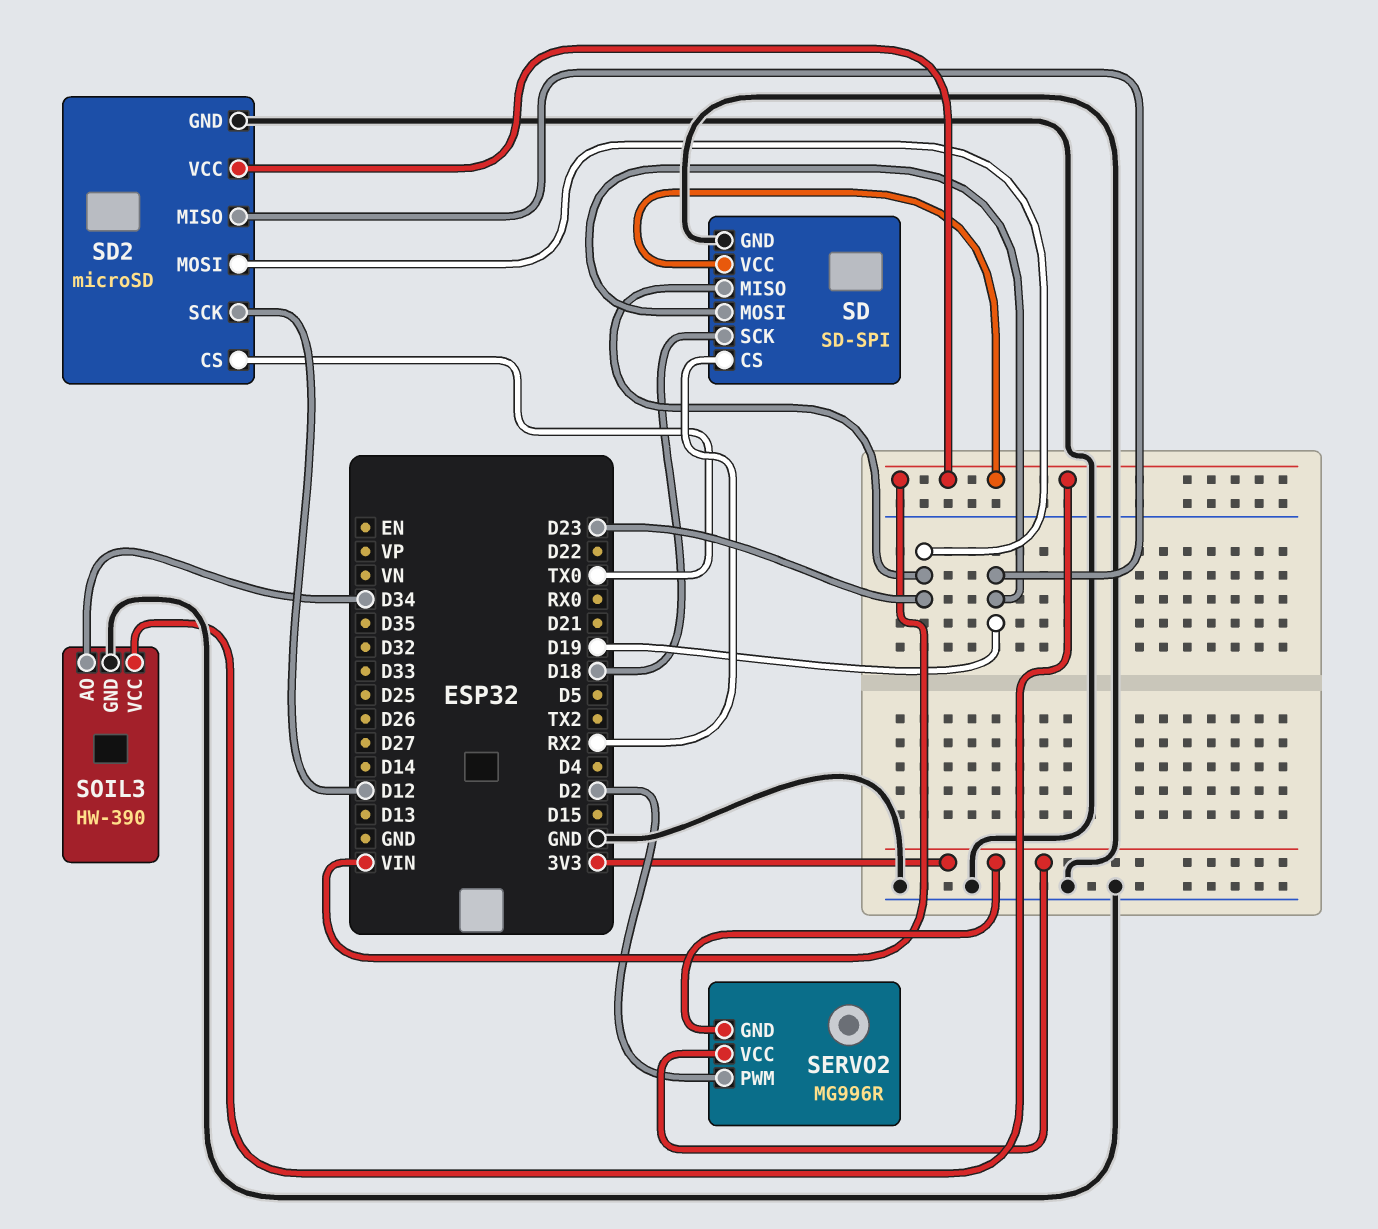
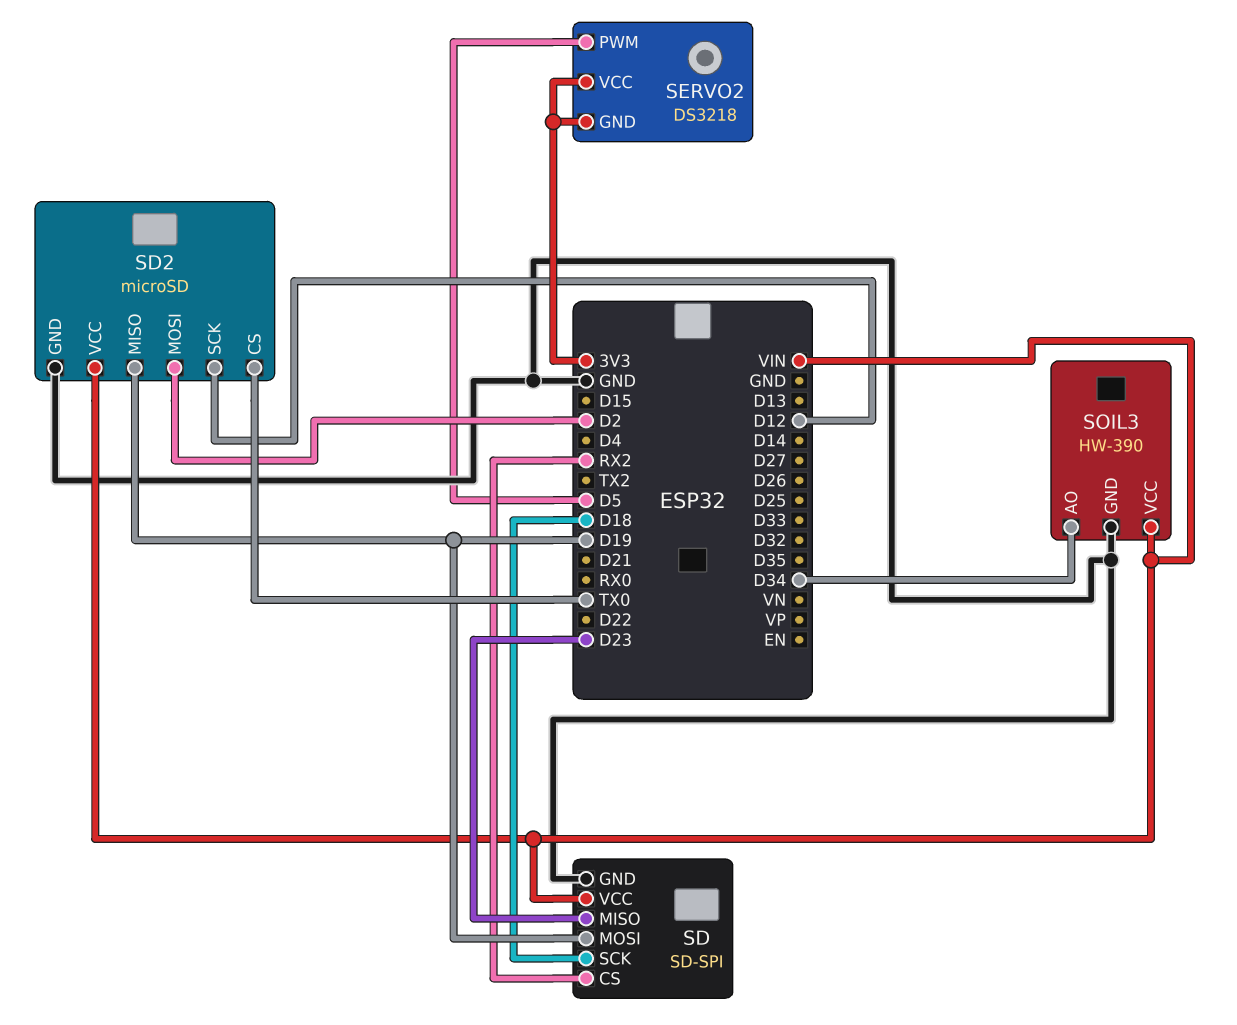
SD2 pin MOSI: D23 -> D2
SERVO2: MG996R -> DS3218
SERVO2 pin PWM: D2 -> D5

